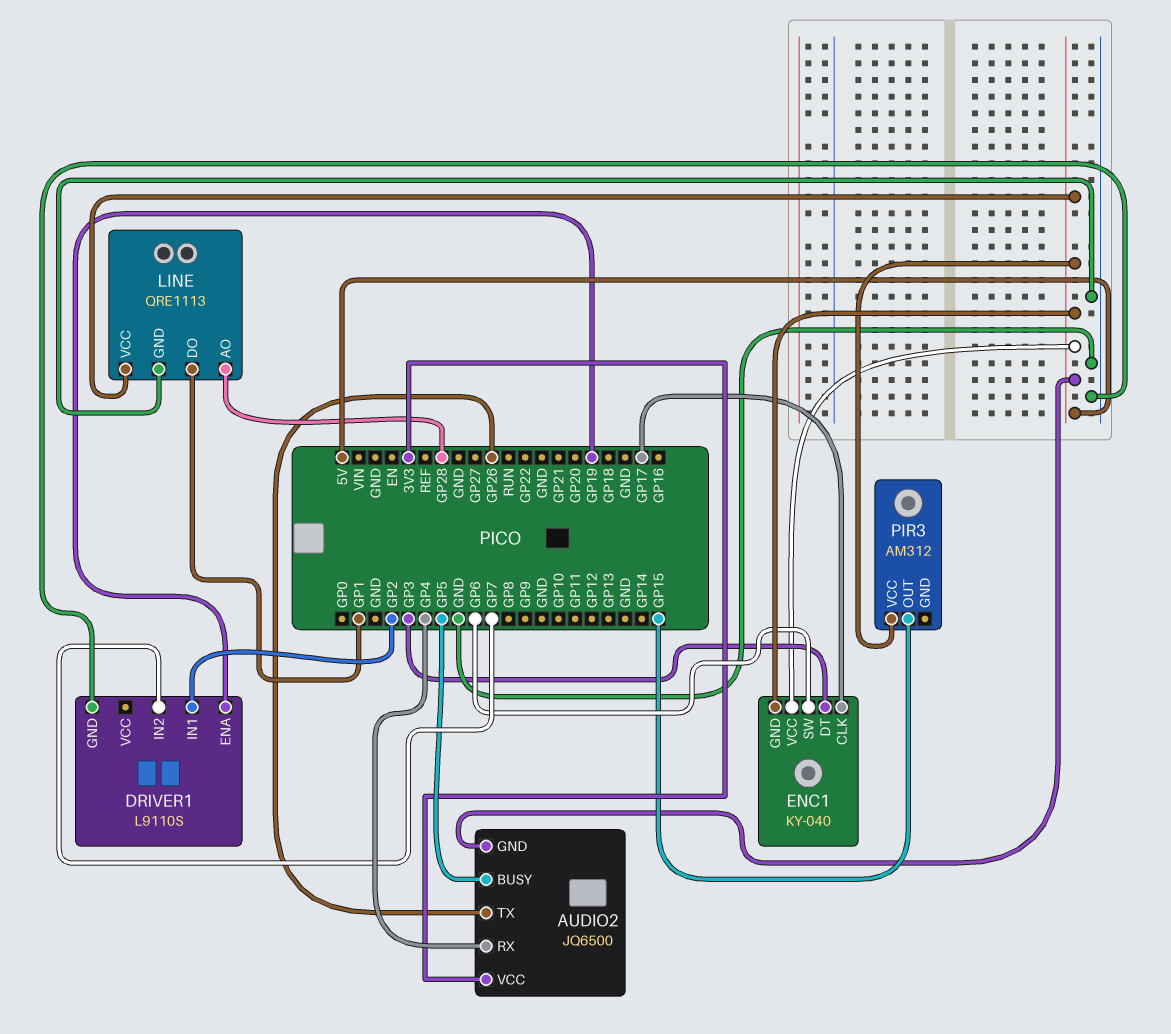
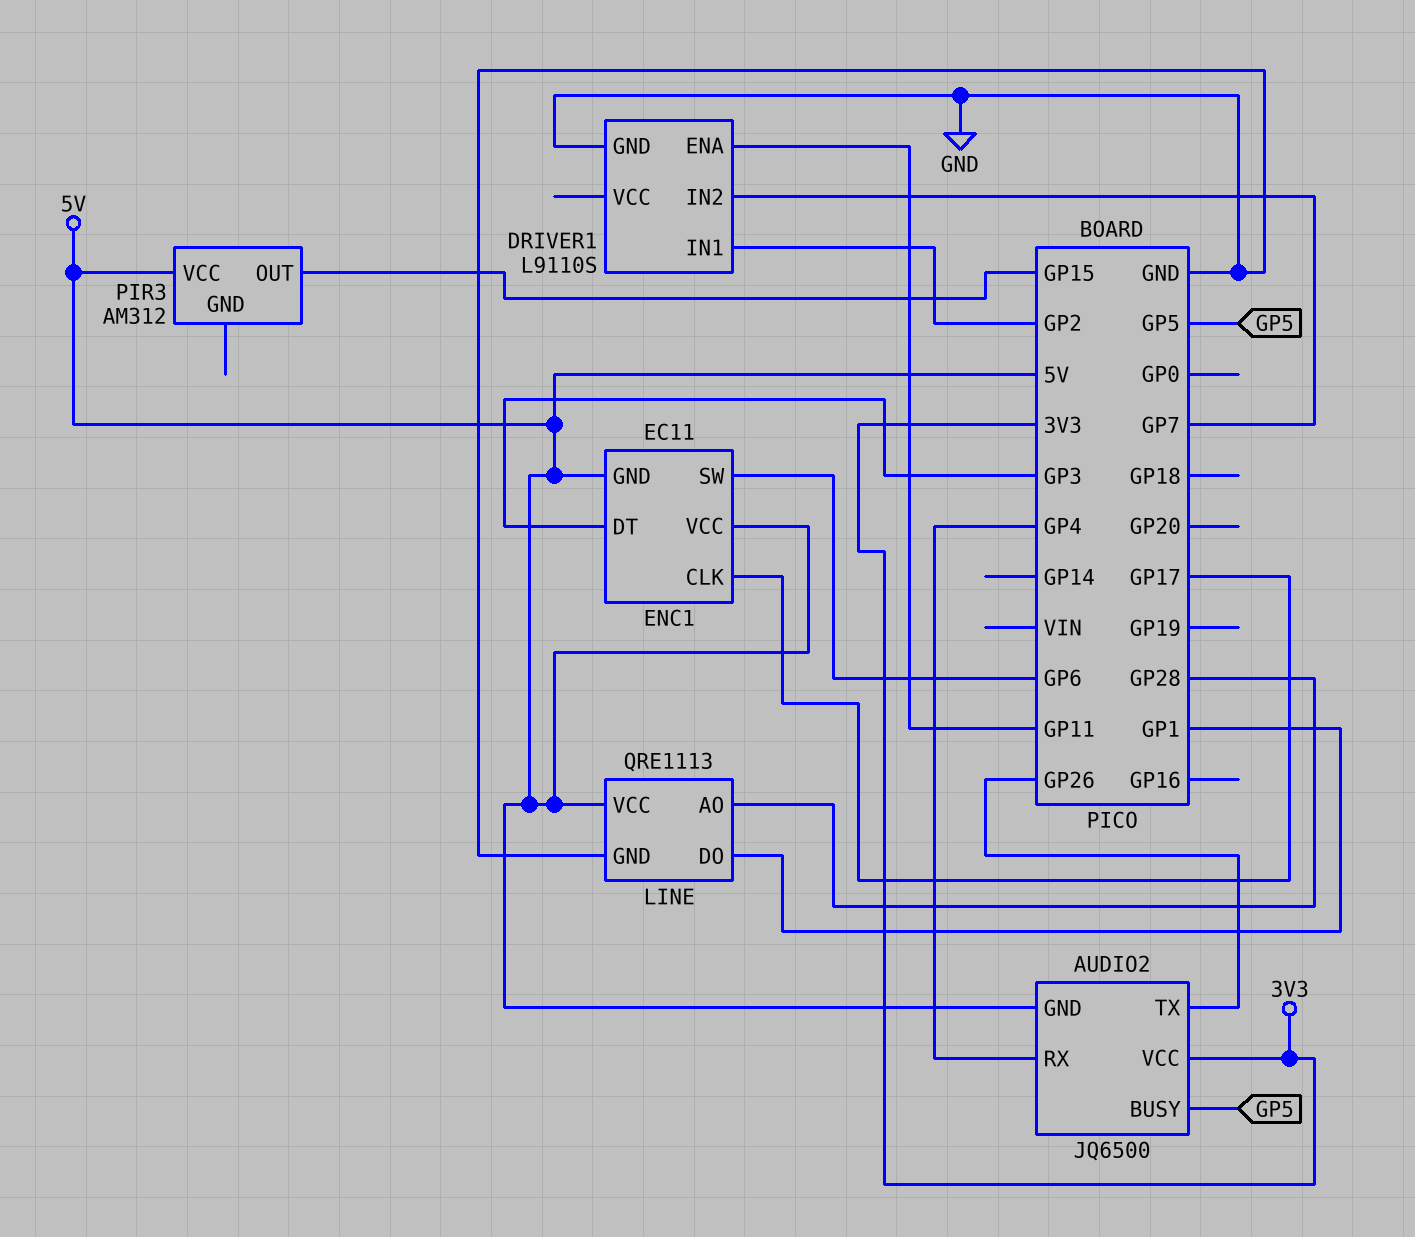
DRIVER1 pin ENA: GP19 -> GP11
ENC1: KY-040 -> EC11

